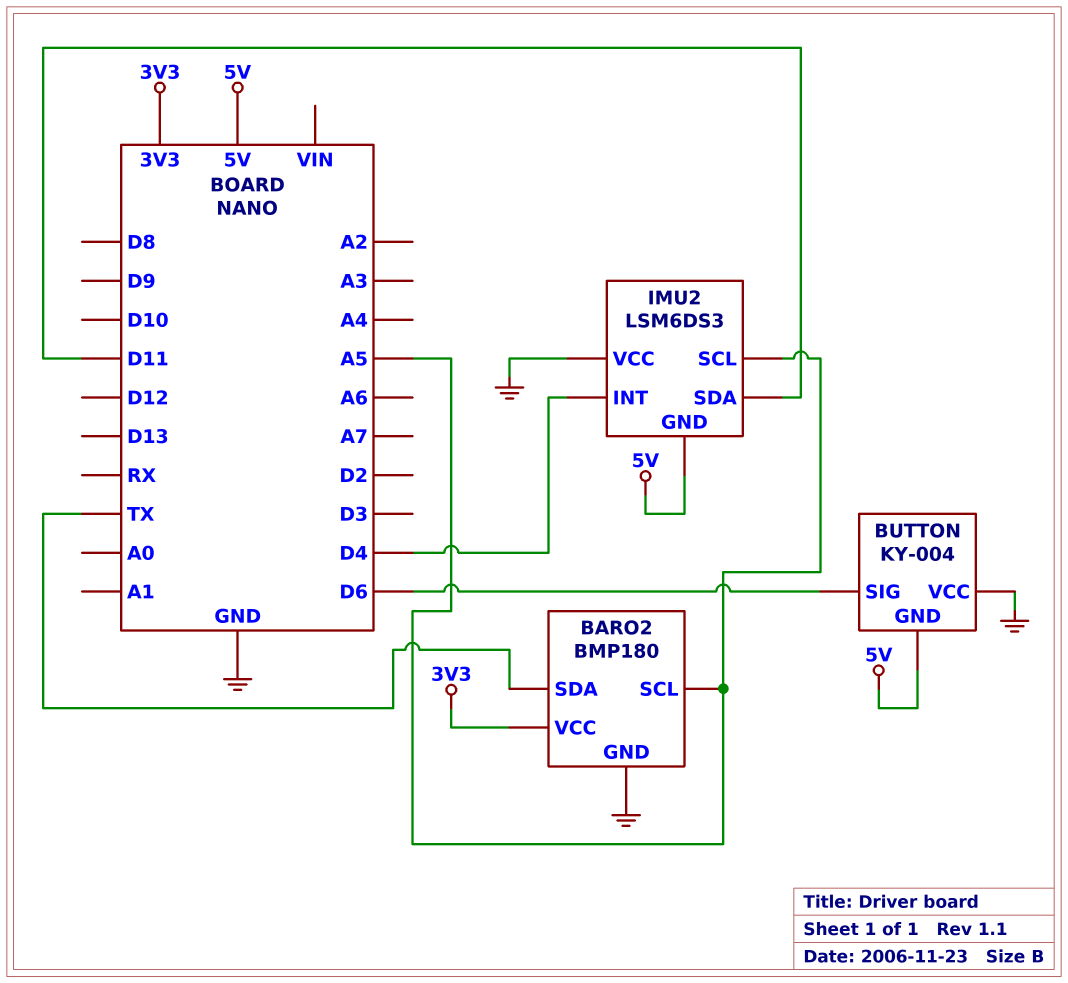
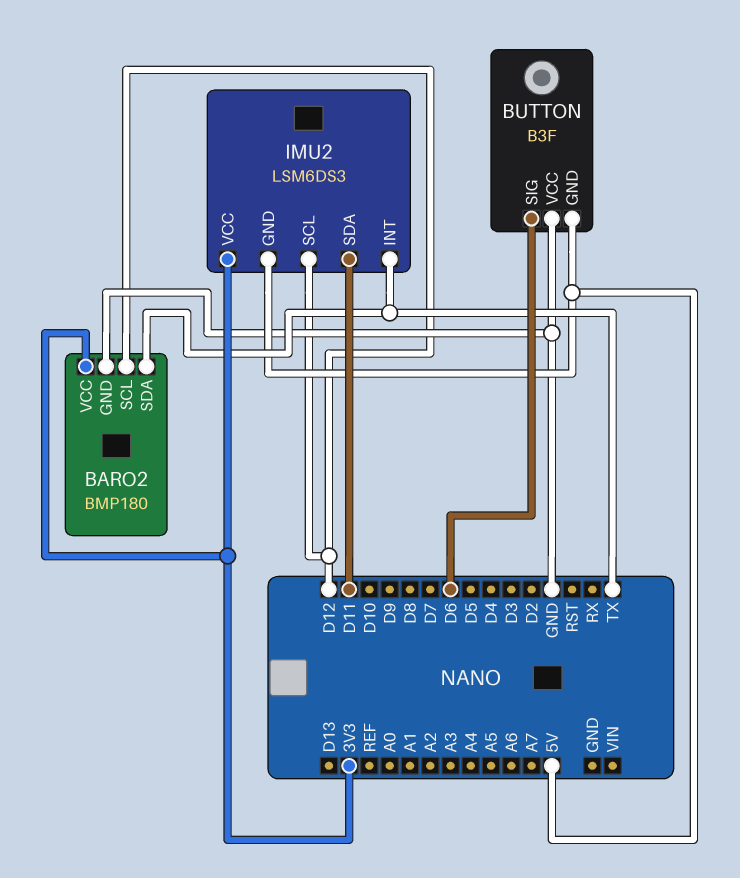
BARO2 pin SCL: A5 -> D12
BUTTON: KY-004 -> B3F
IMU2 pin INT: D4 -> TX
IMU2 pin SCL: A5 -> D12
IMU2 pin VCC: GND -> 3V3

